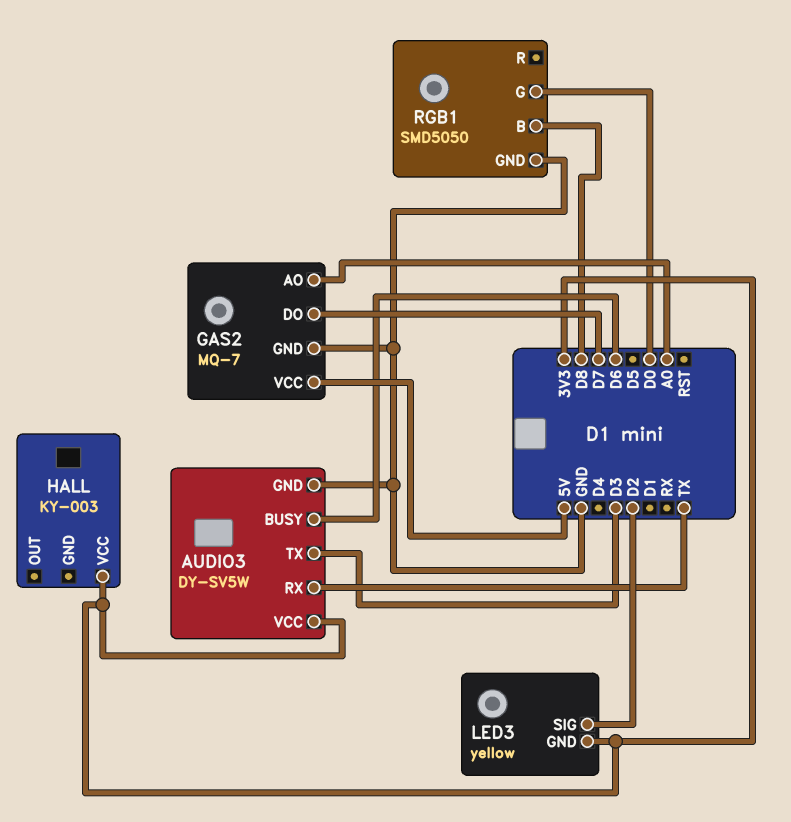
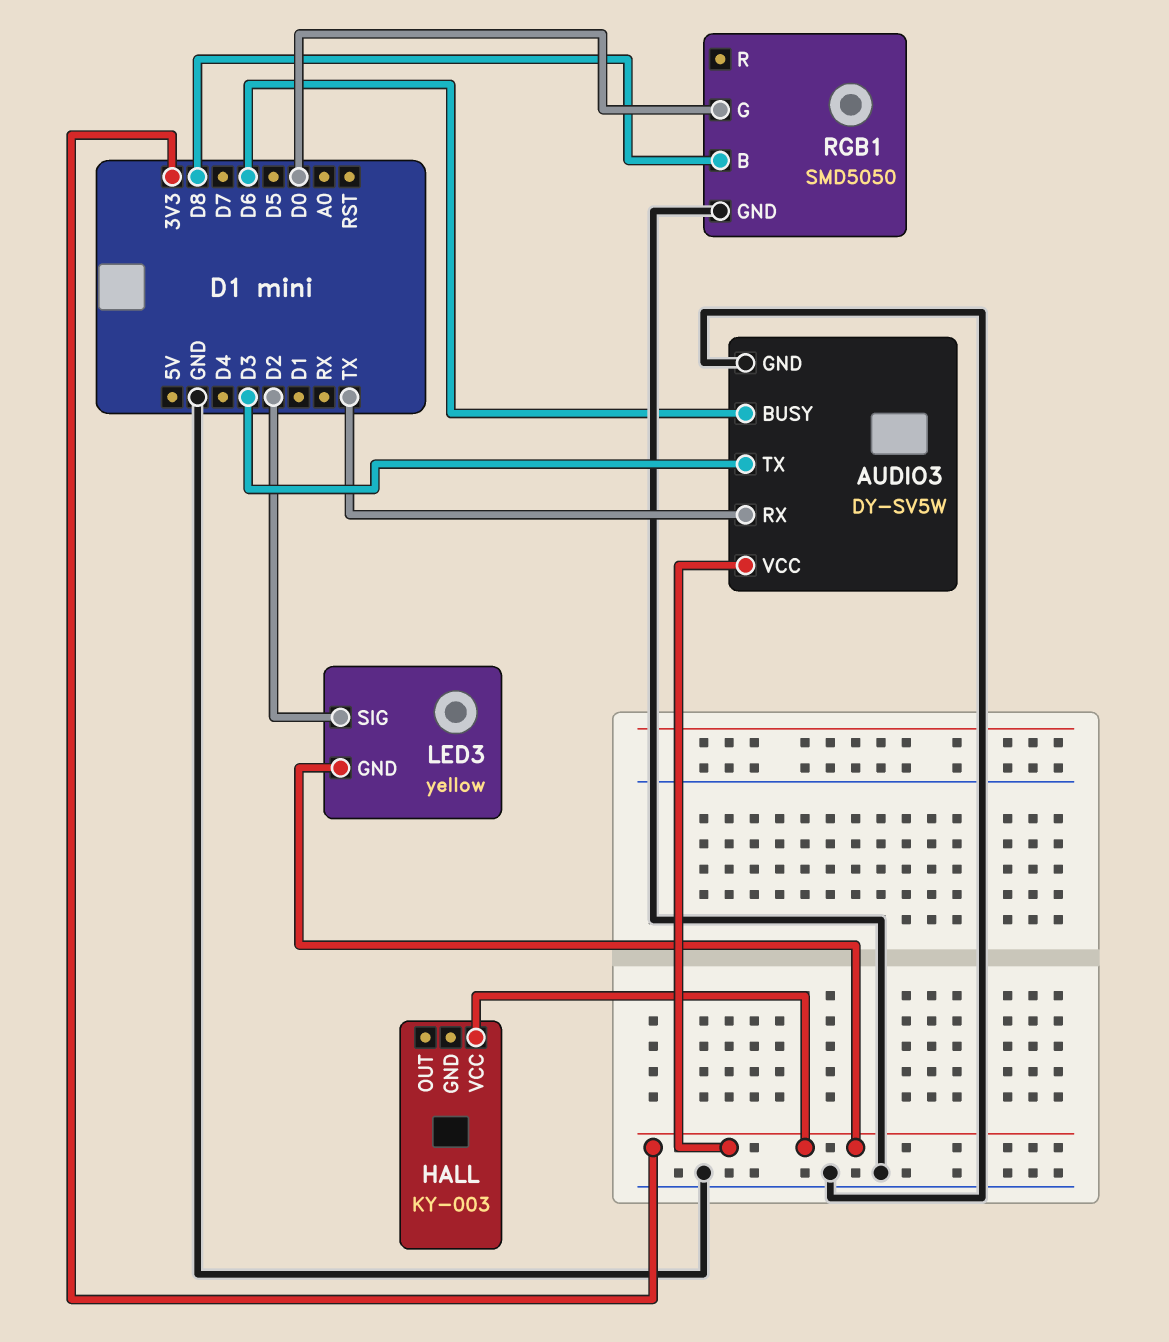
GAS2: MQ-7 -> none
GAS2 pin AO: A0 -> none
GAS2 pin DO: D7 -> none
GAS2 pin GND: GND -> none
GAS2 pin VCC: 5V -> none

